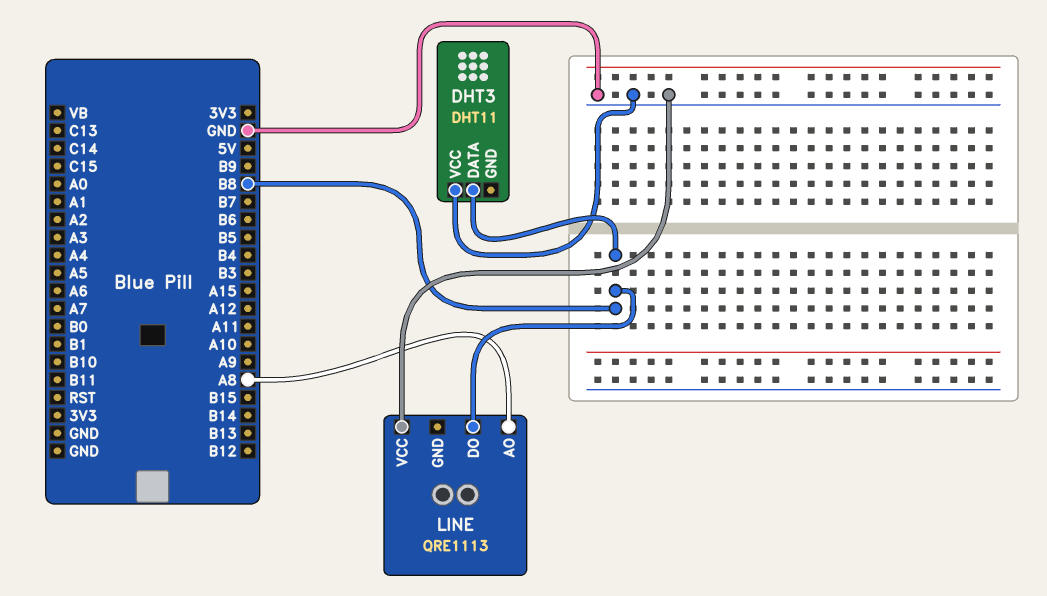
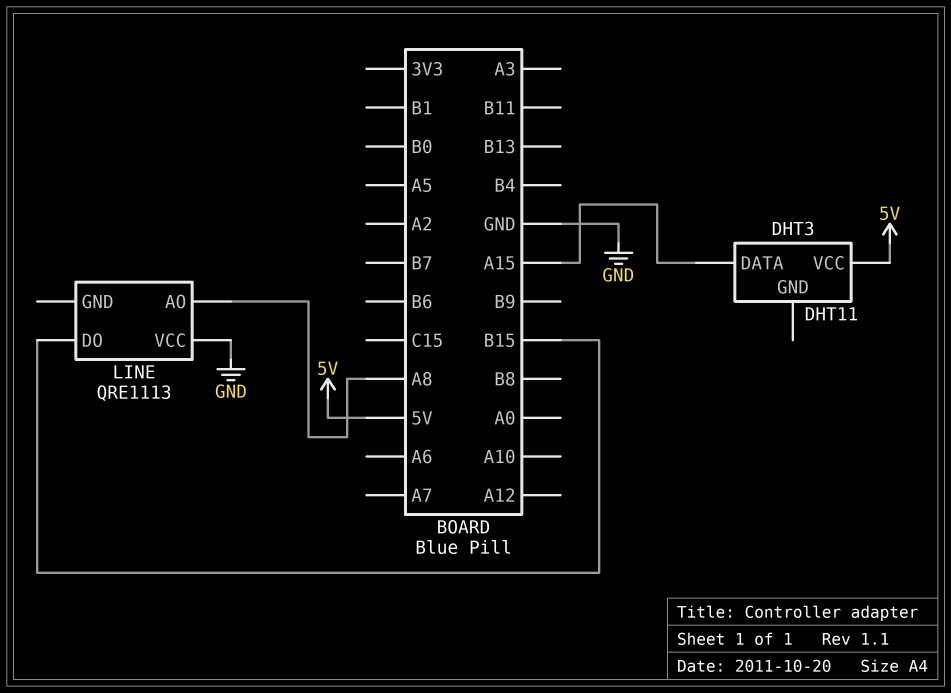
DHT3 pin DATA: B8 -> A15
DHT3 pin VCC: GND -> 5V
LINE pin DO: B8 -> B15

